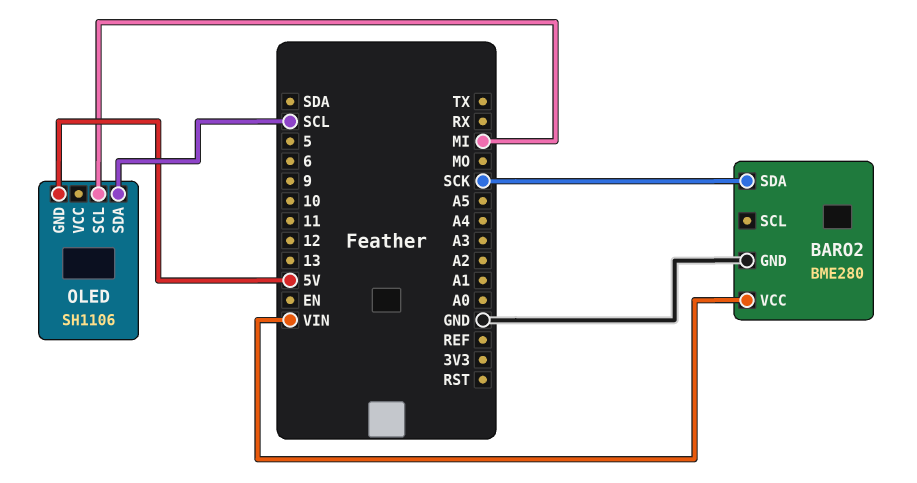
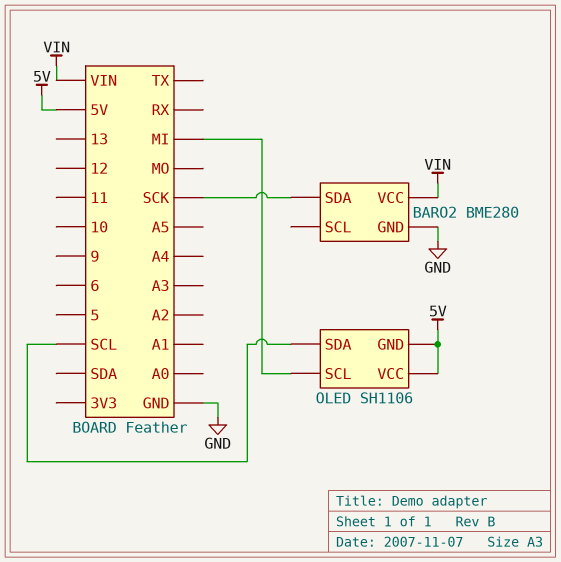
OLED pin VCC: none -> 5V

